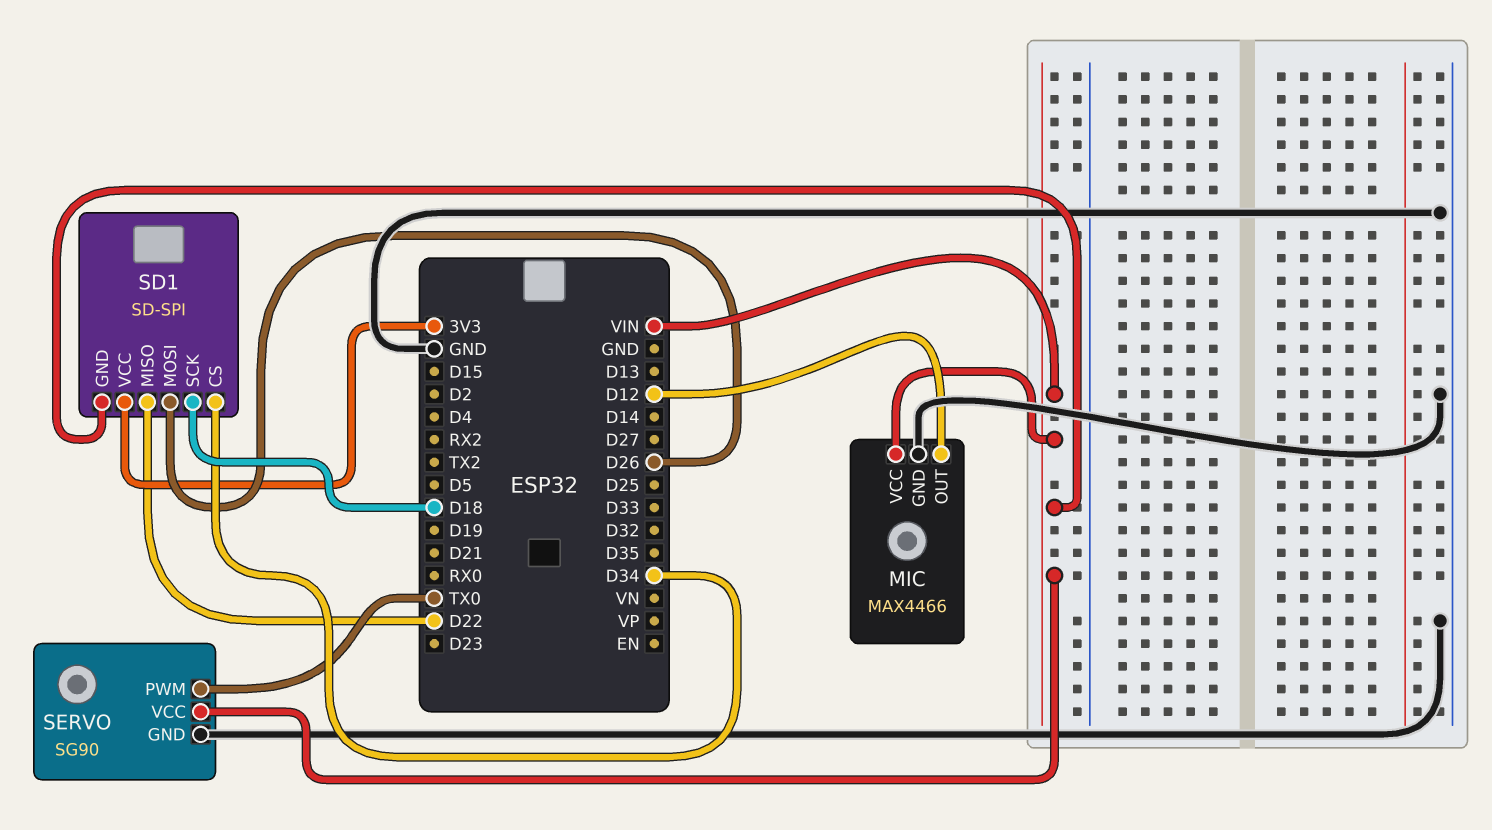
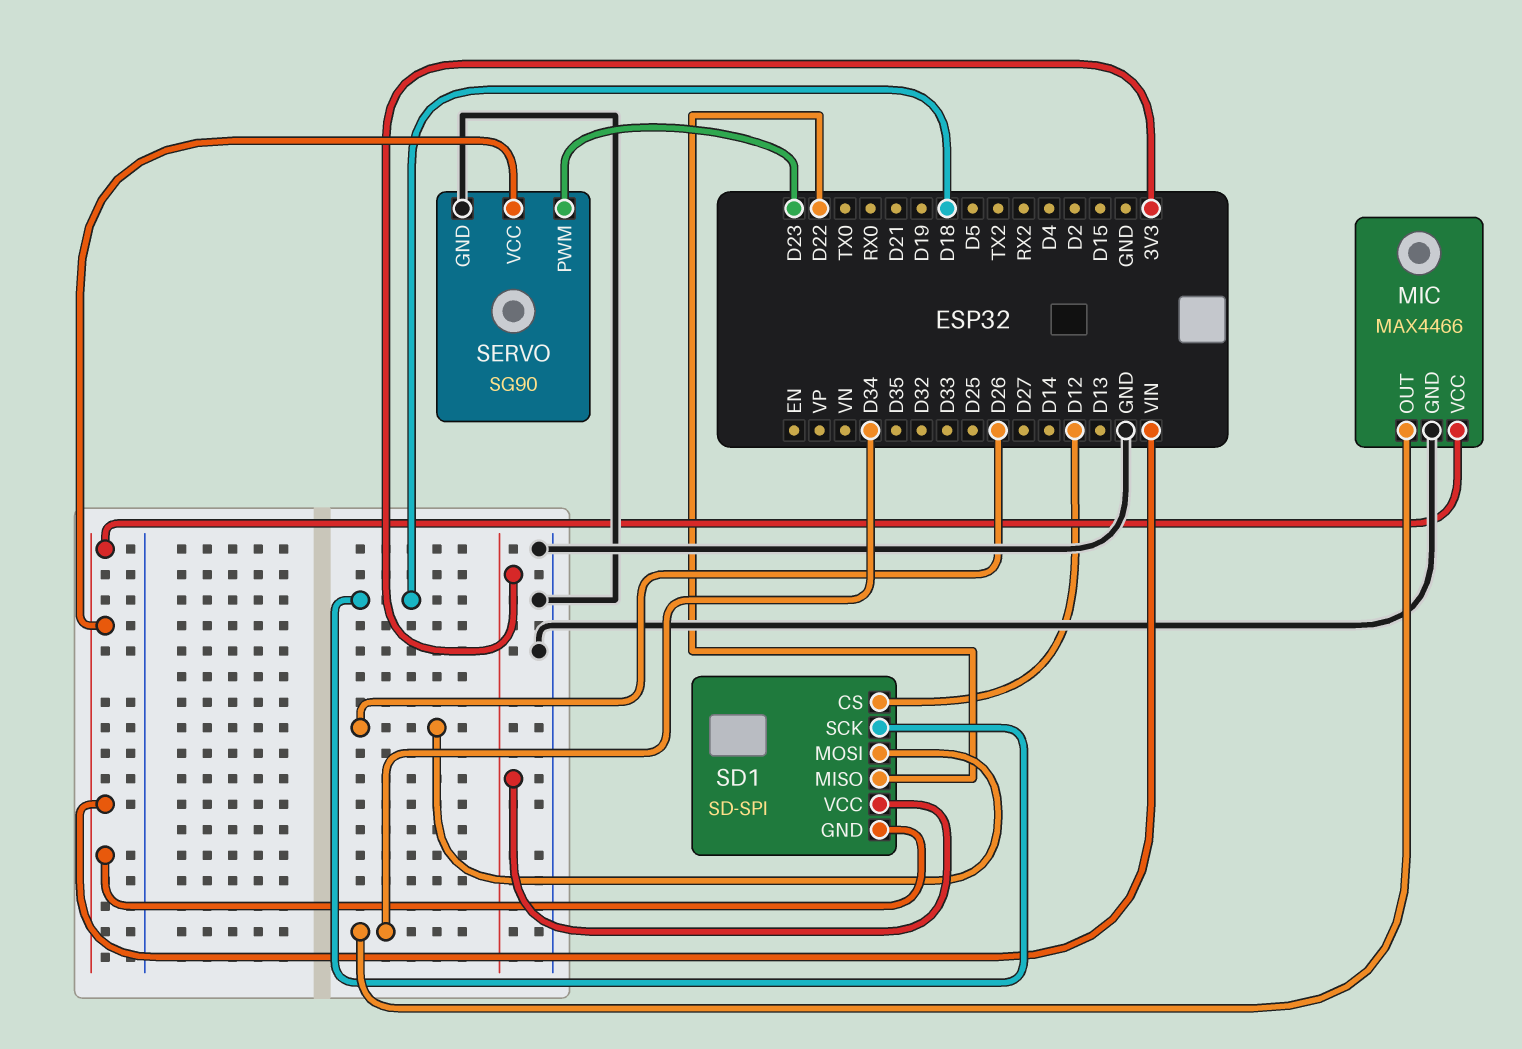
MIC pin OUT: D12 -> D34
SD1 pin CS: D34 -> D12
SERVO pin PWM: TX0 -> D23

